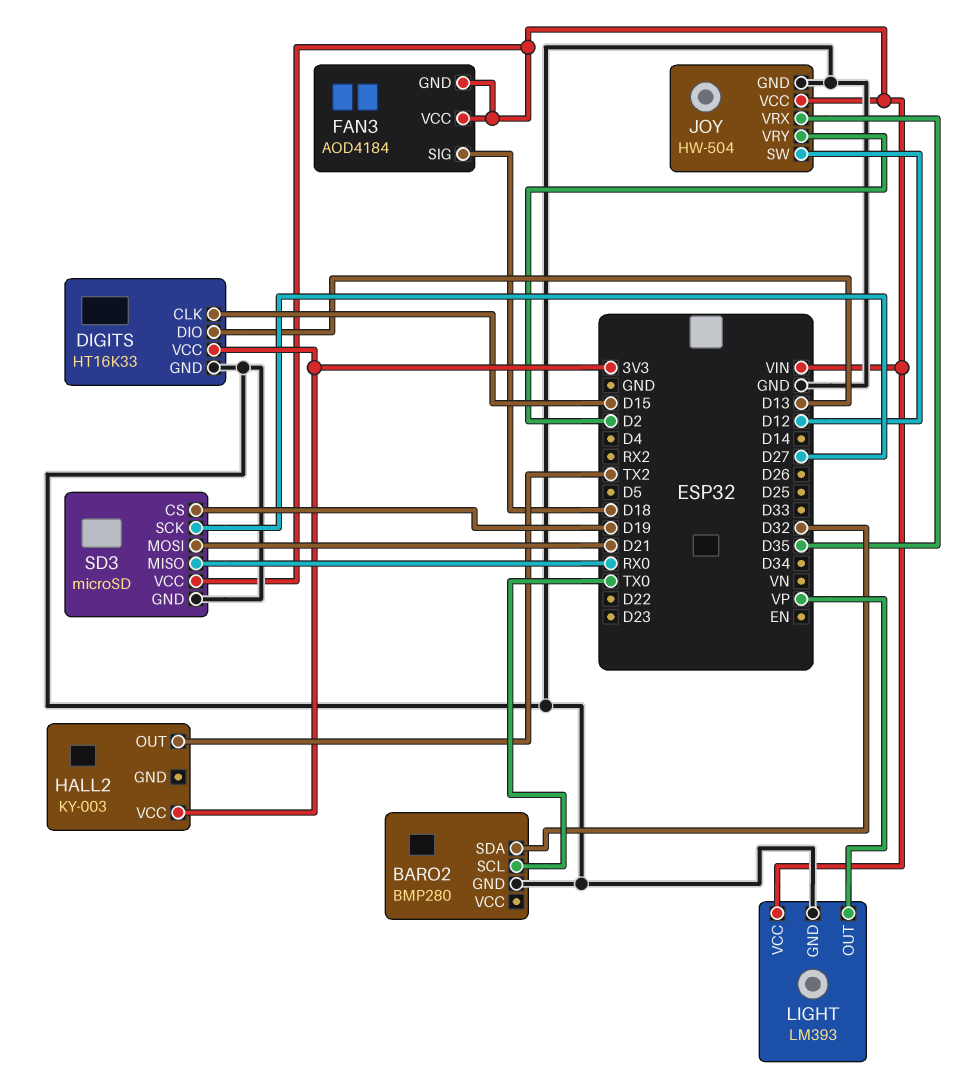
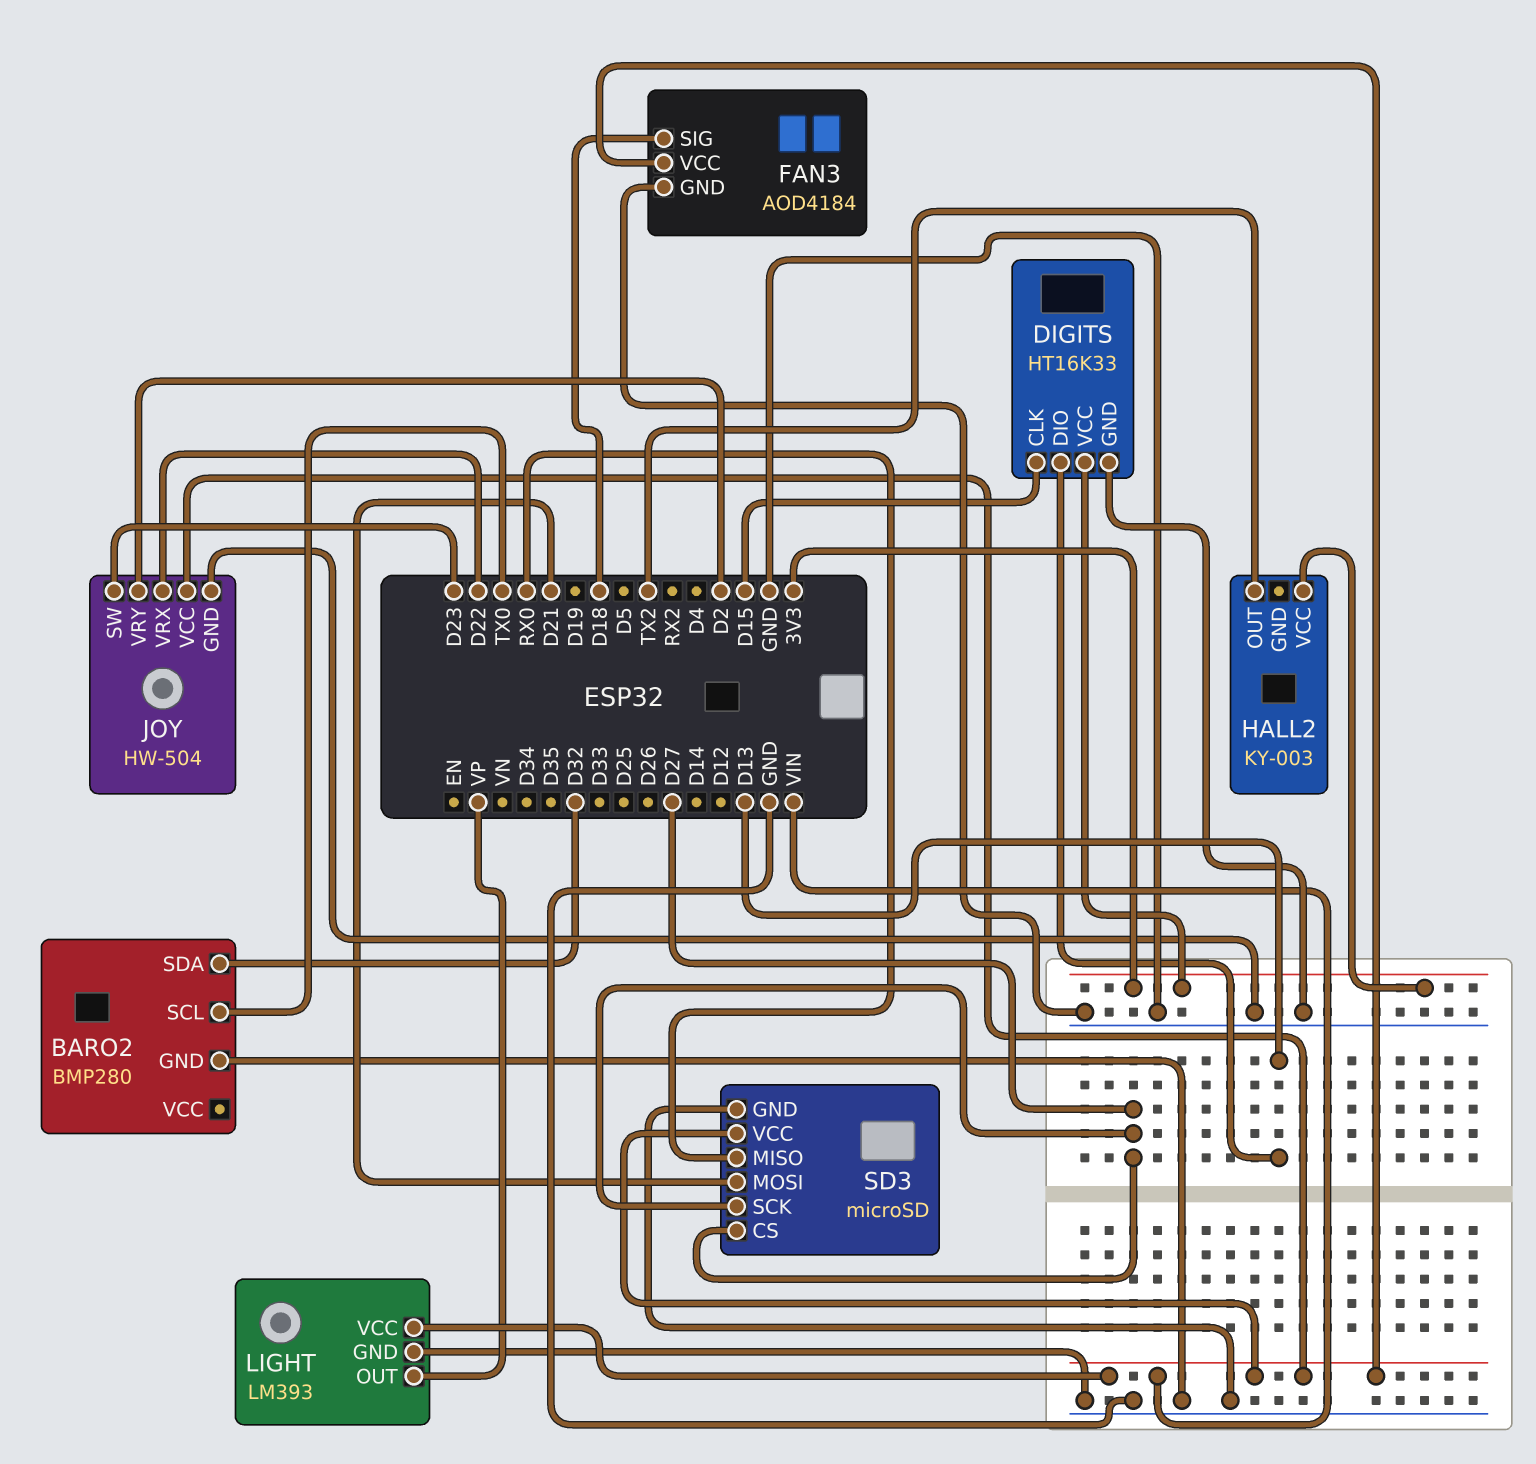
FAN3 pin GND: VIN -> GND
JOY pin SW: D12 -> D23
JOY pin VRX: D35 -> D22
SD3 pin CS: D19 -> D27

